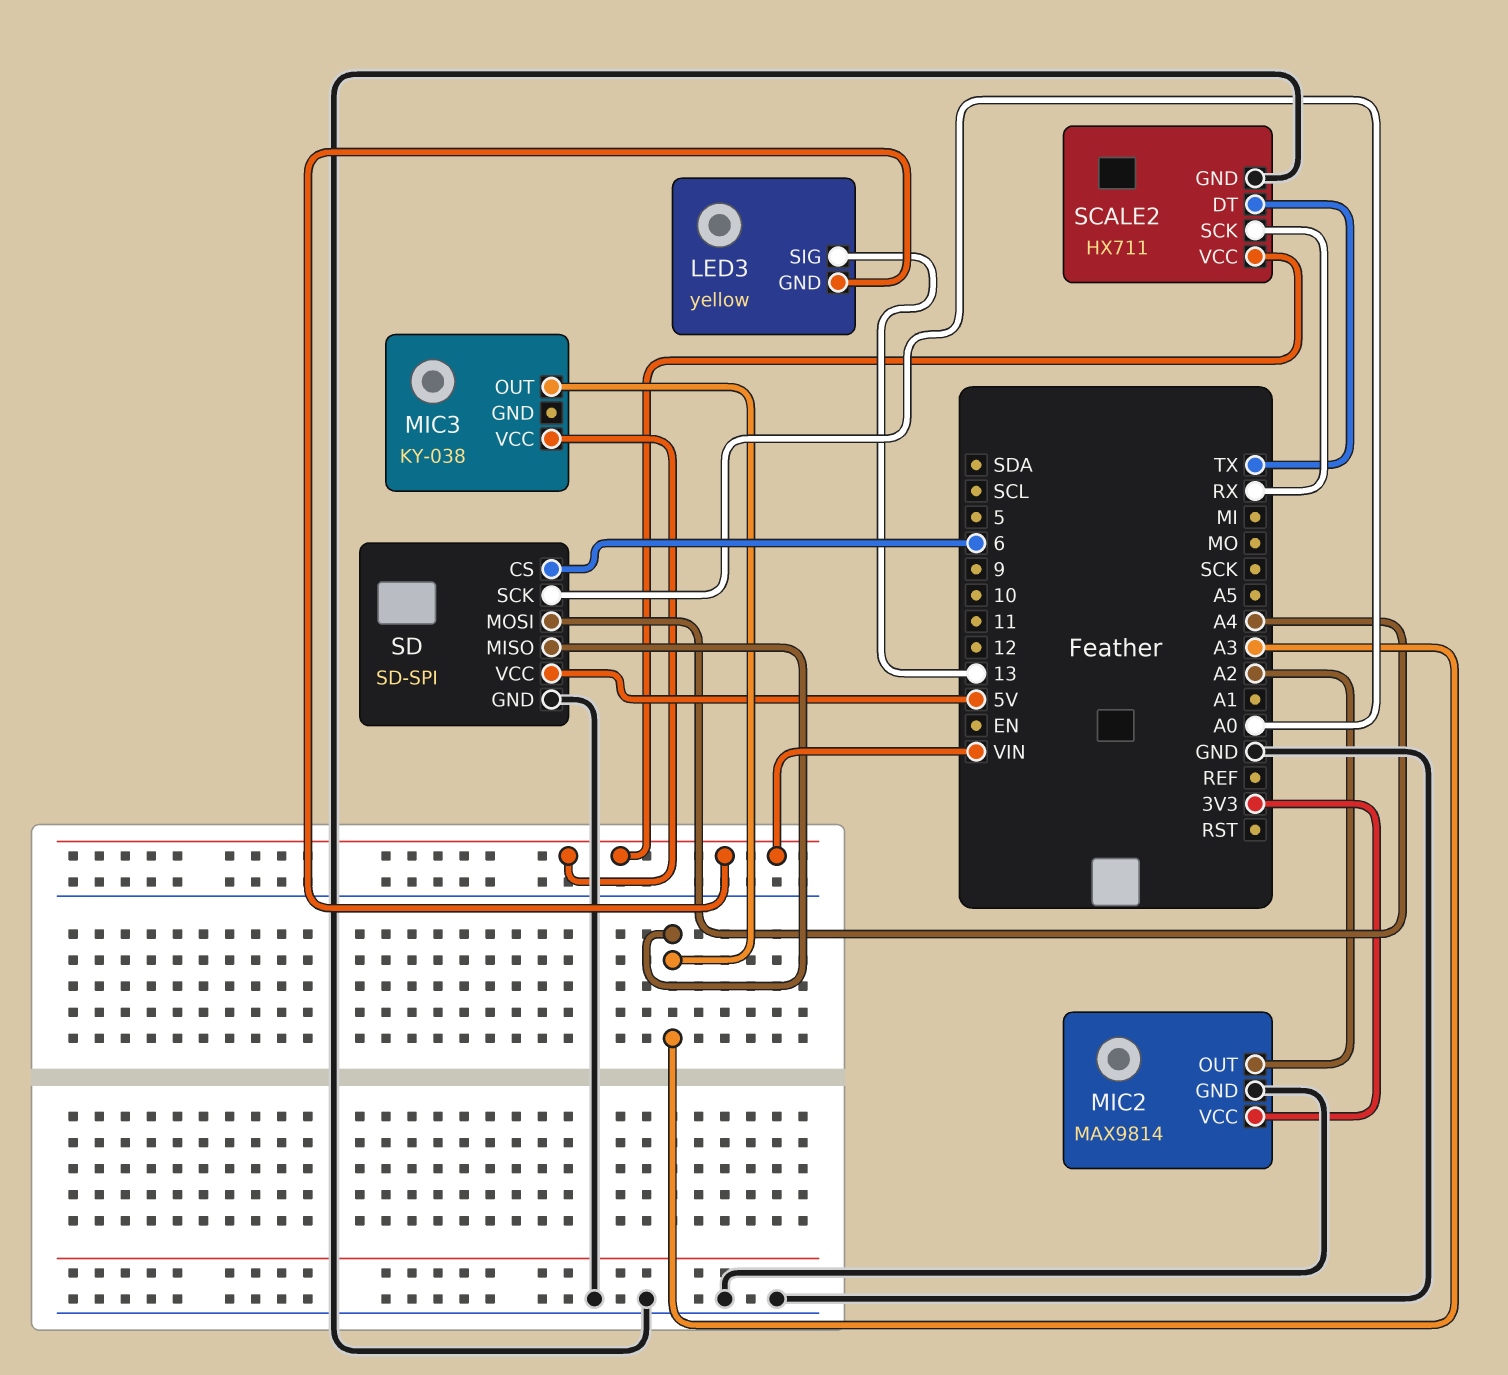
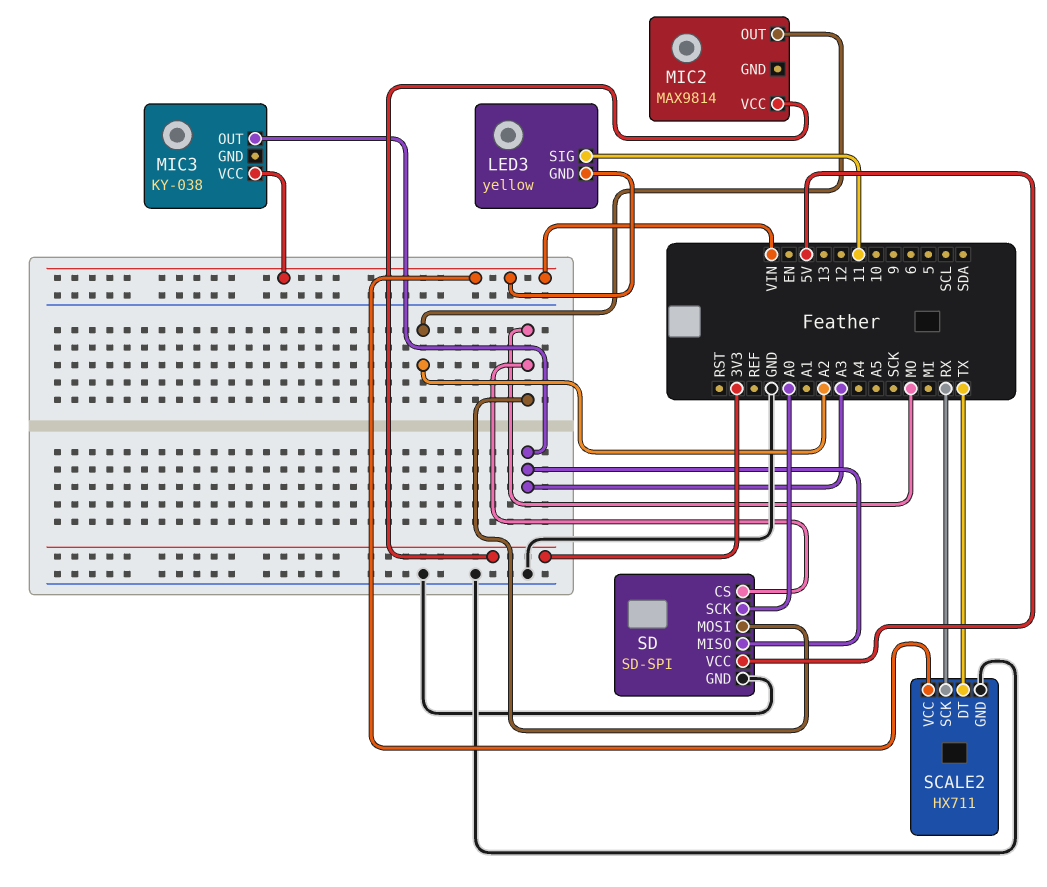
LED3 pin SIG: 13 -> 11
MIC2 pin GND: GND -> none
SD pin CS: 6 -> MO
SD pin MOSI: A4 -> MO

